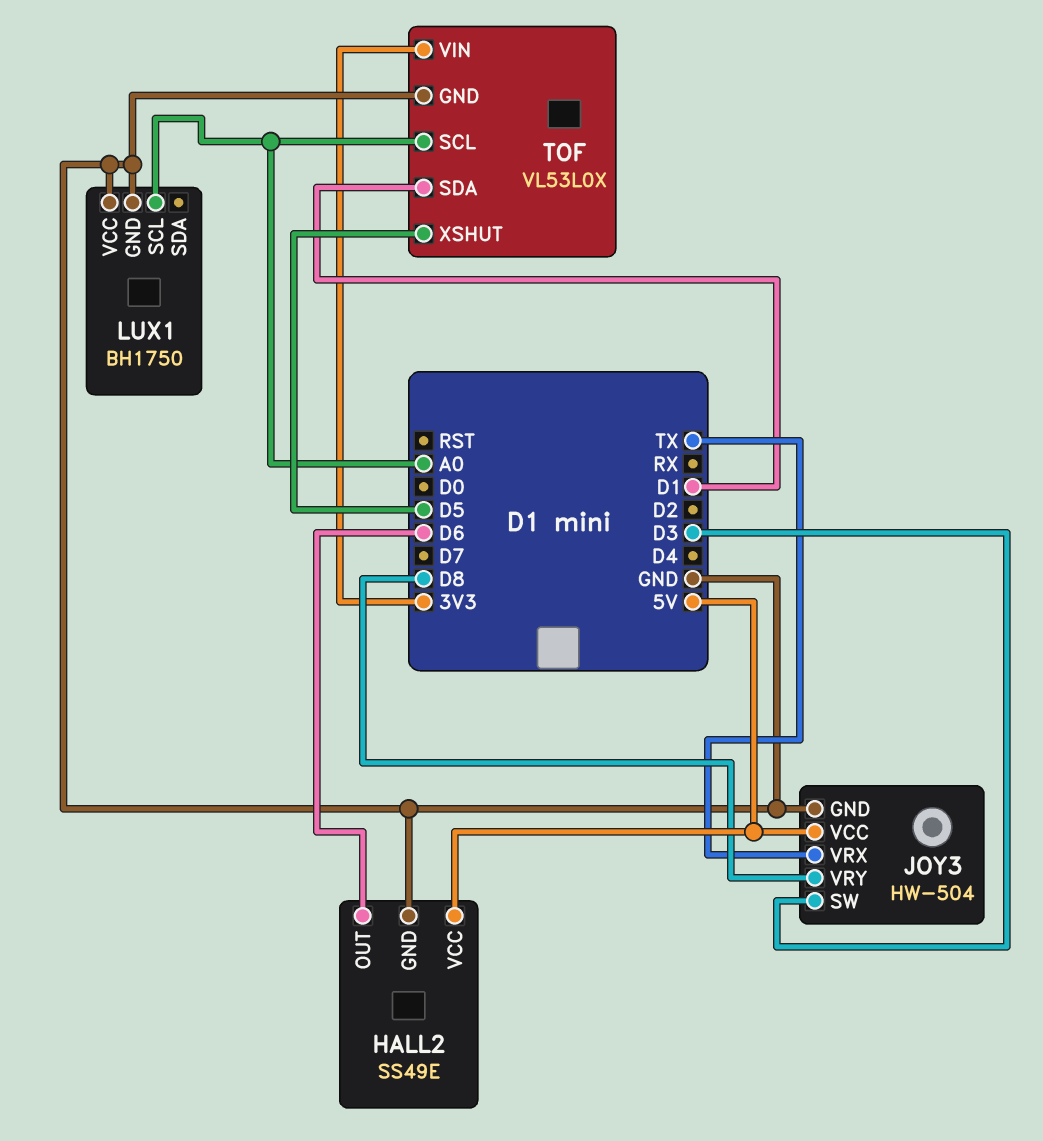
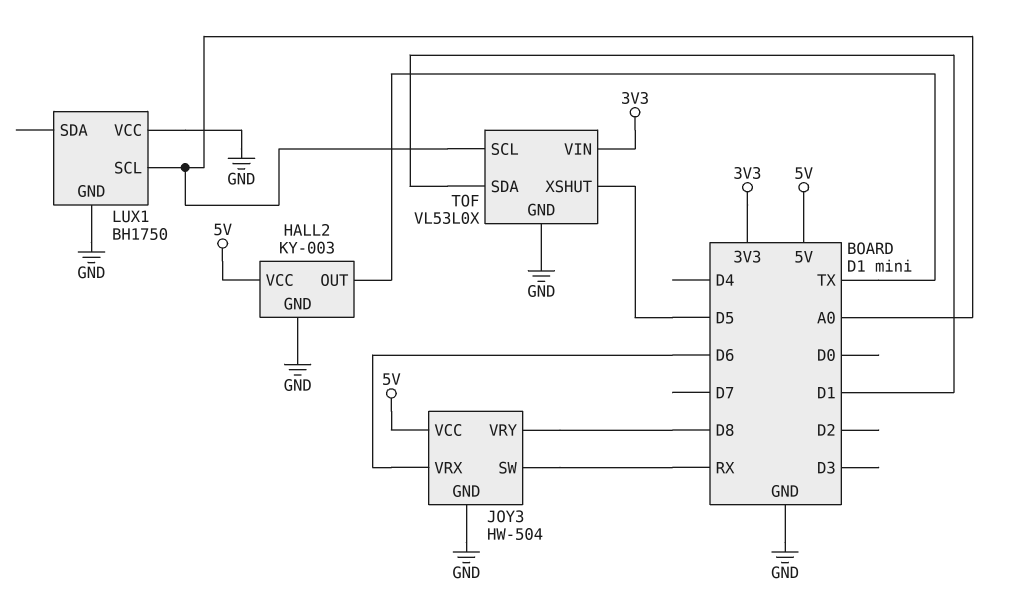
HALL2: SS49E -> KY-003
HALL2 pin OUT: D6 -> TX
JOY3 pin SW: D3 -> RX
JOY3 pin VRX: TX -> D6

